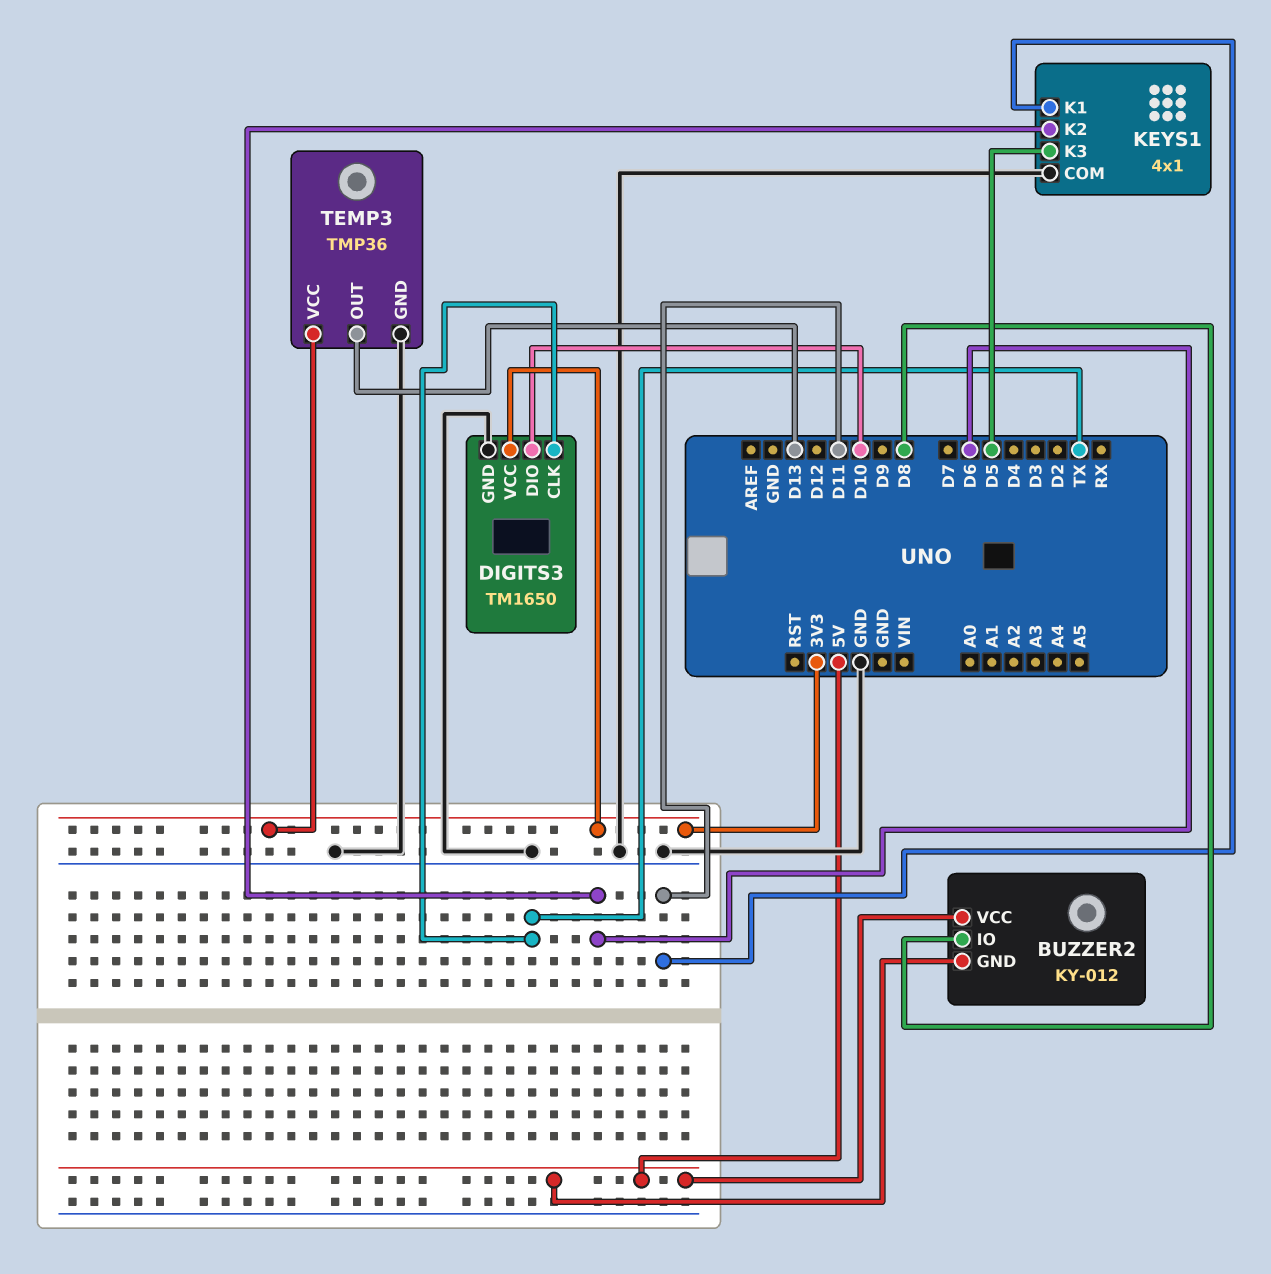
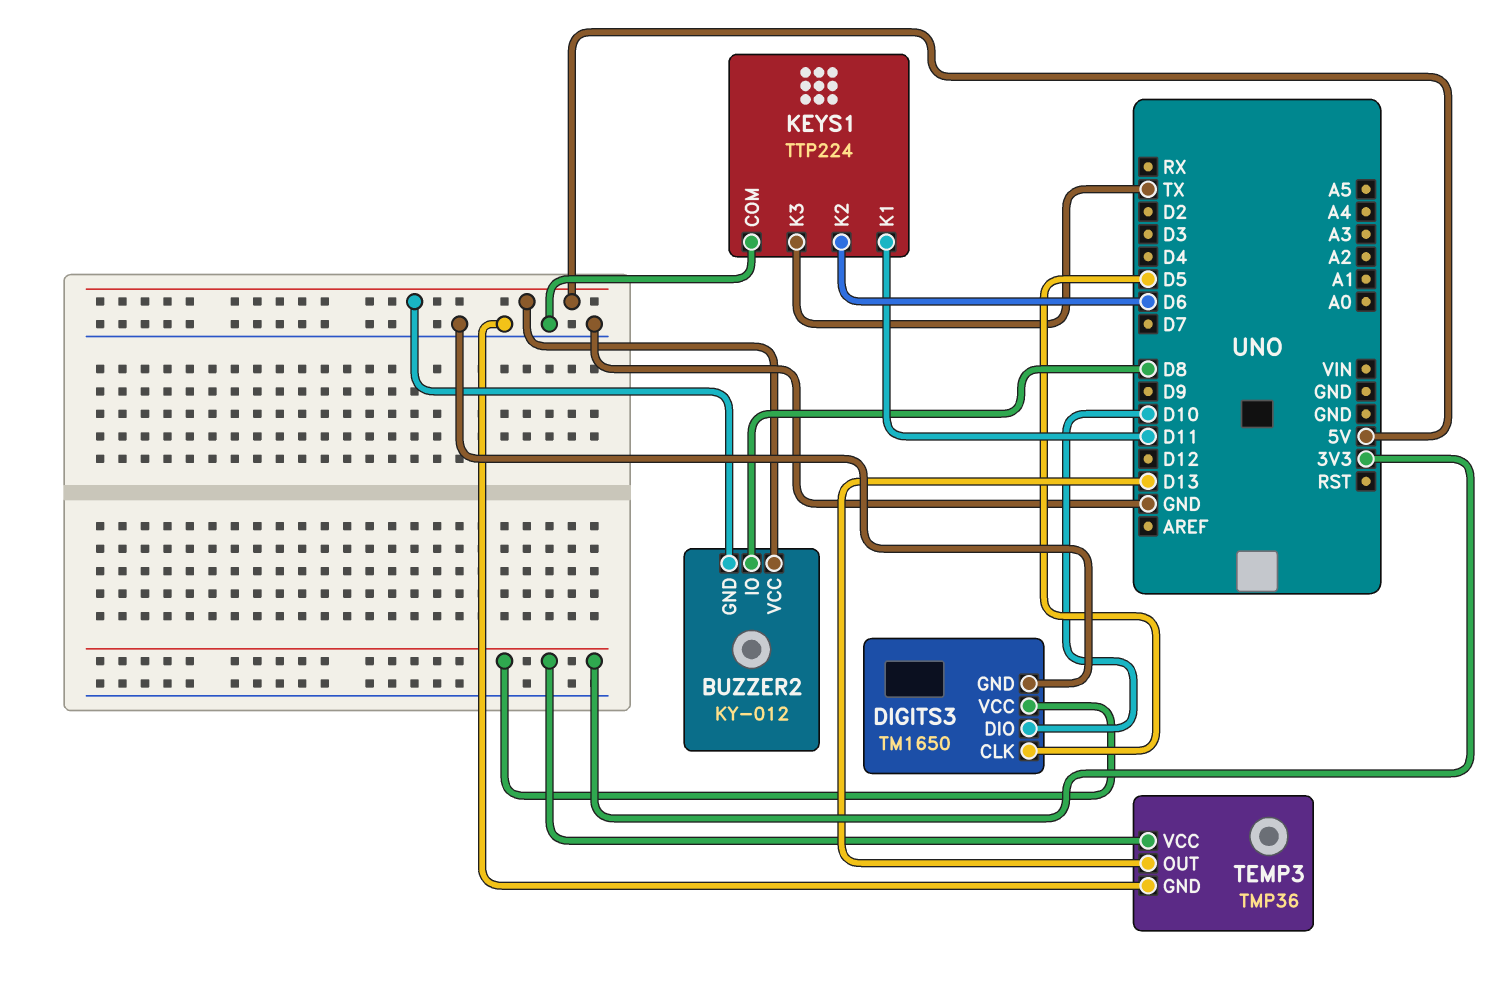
DIGITS3 pin CLK: TX -> D5
KEYS1: 4x1 -> TTP224
KEYS1 pin K3: D5 -> TX

